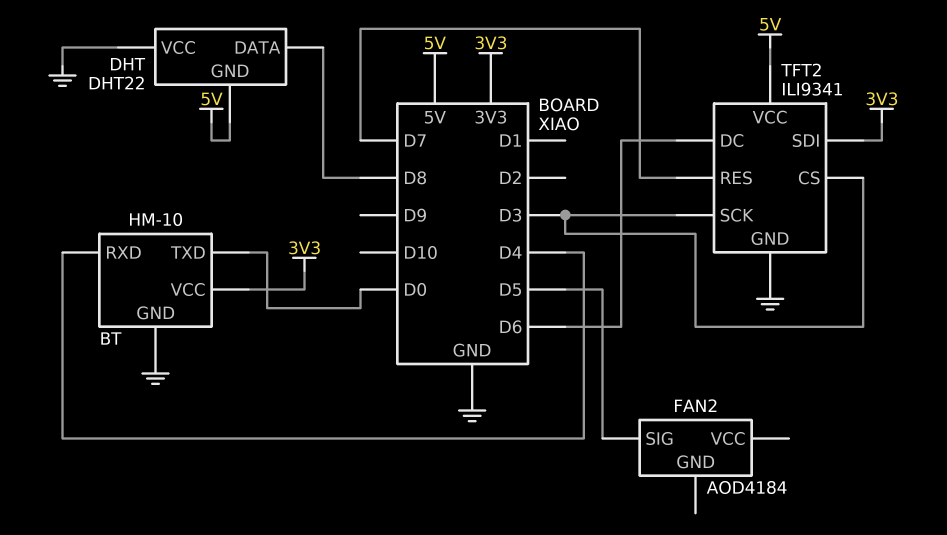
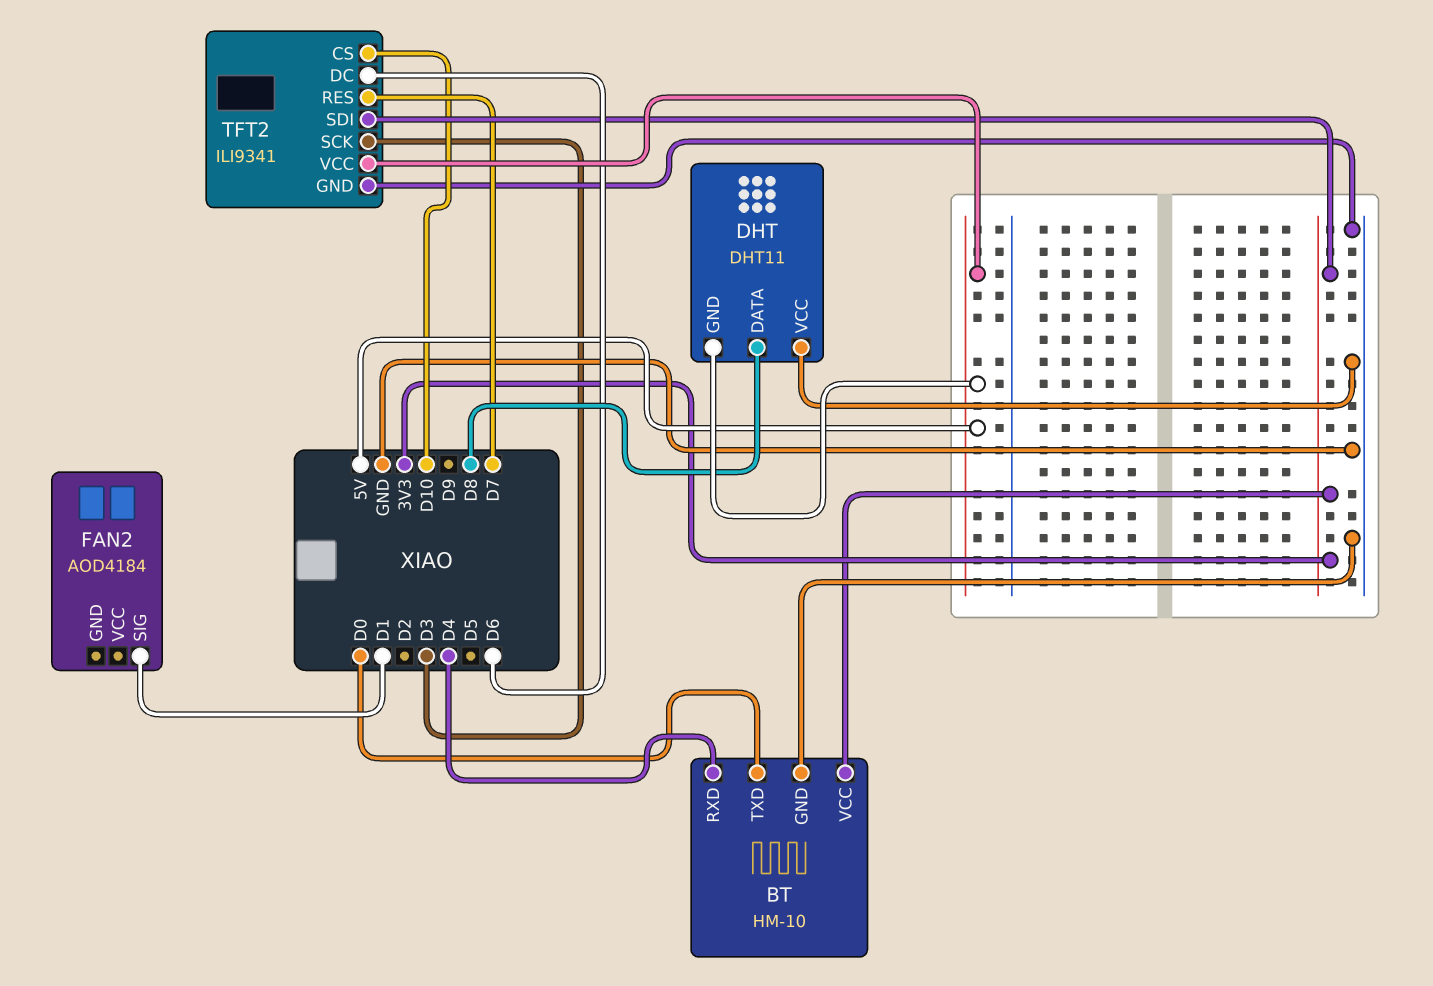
DHT: DHT22 -> DHT11
FAN2 pin SIG: D5 -> D1
TFT2 pin CS: D3 -> D10

